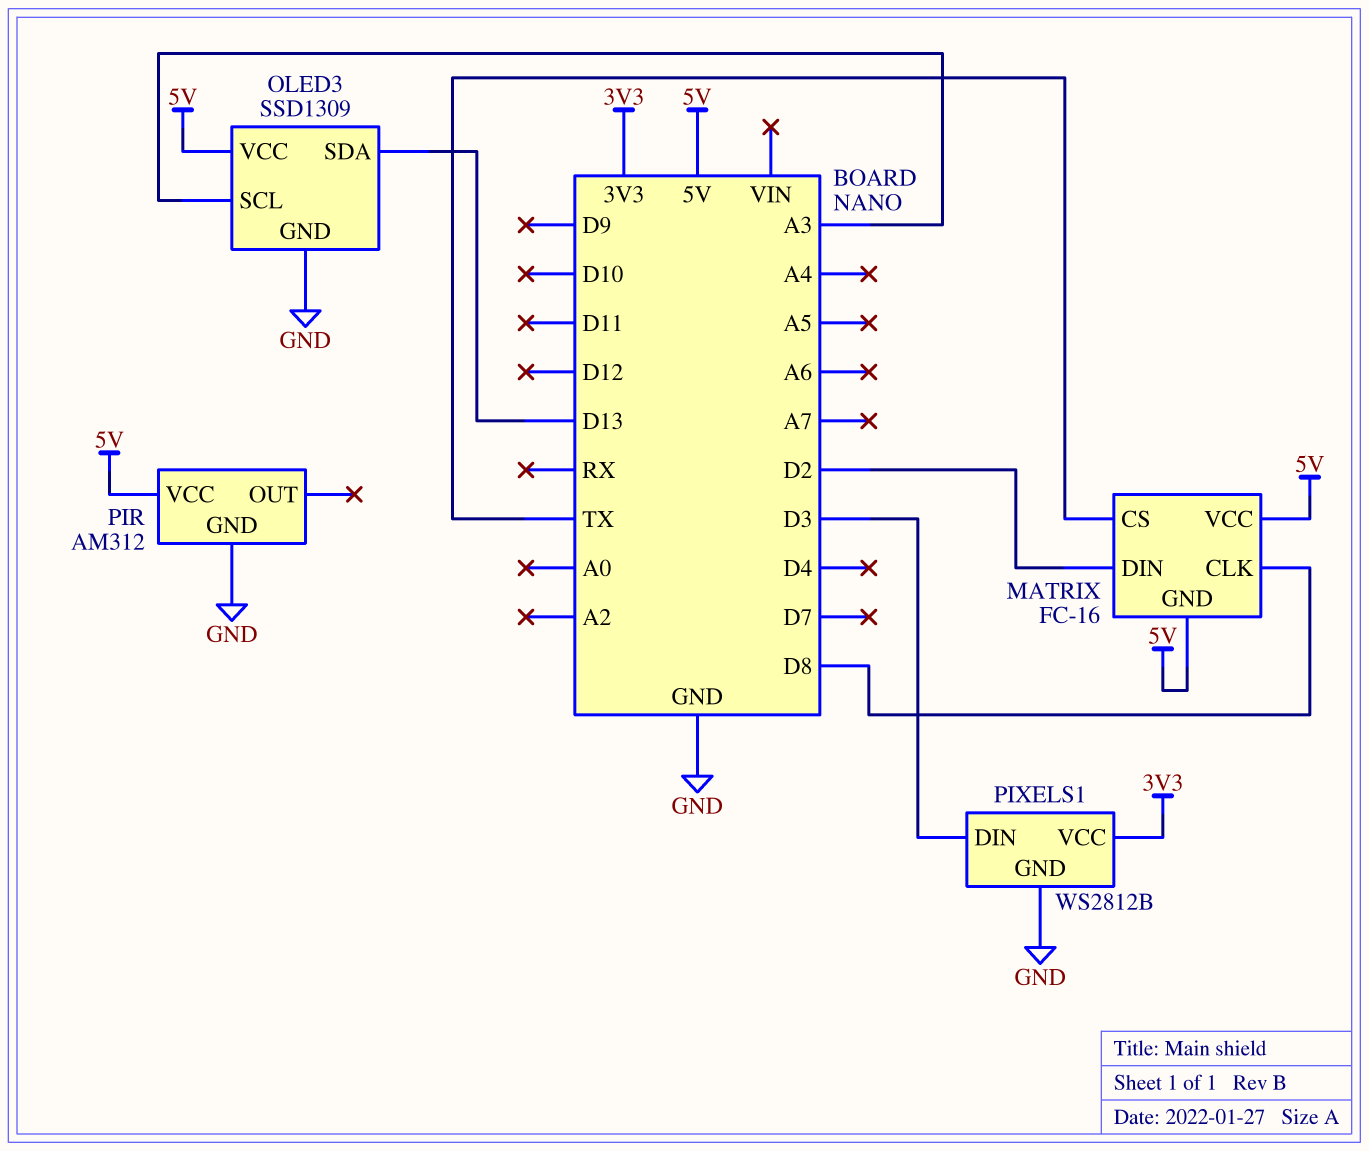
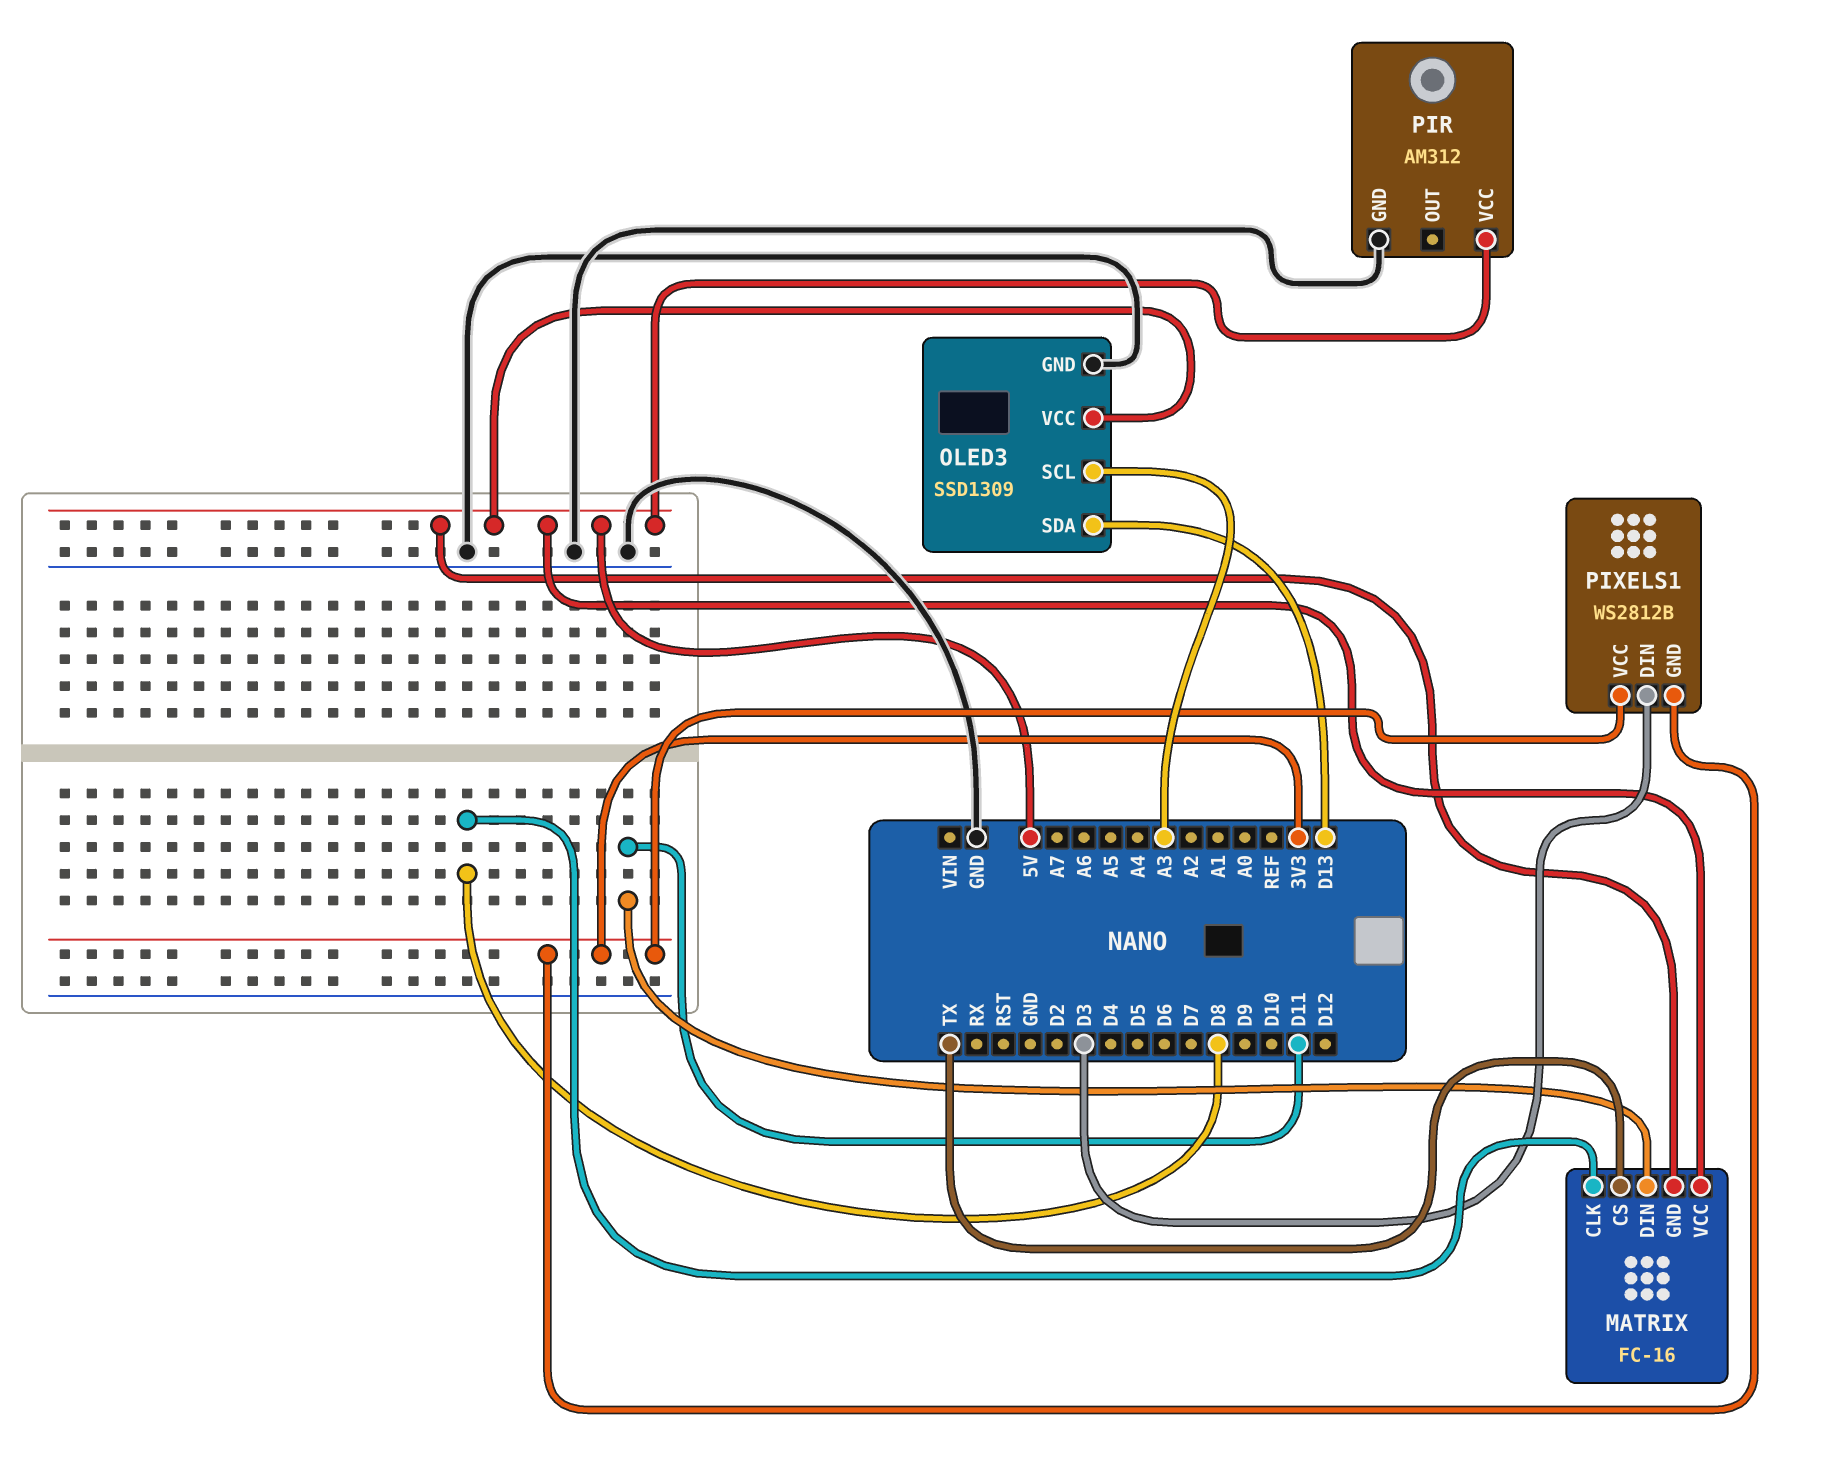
MATRIX pin DIN: D2 -> D11
PIXELS1 pin GND: GND -> 3V3

